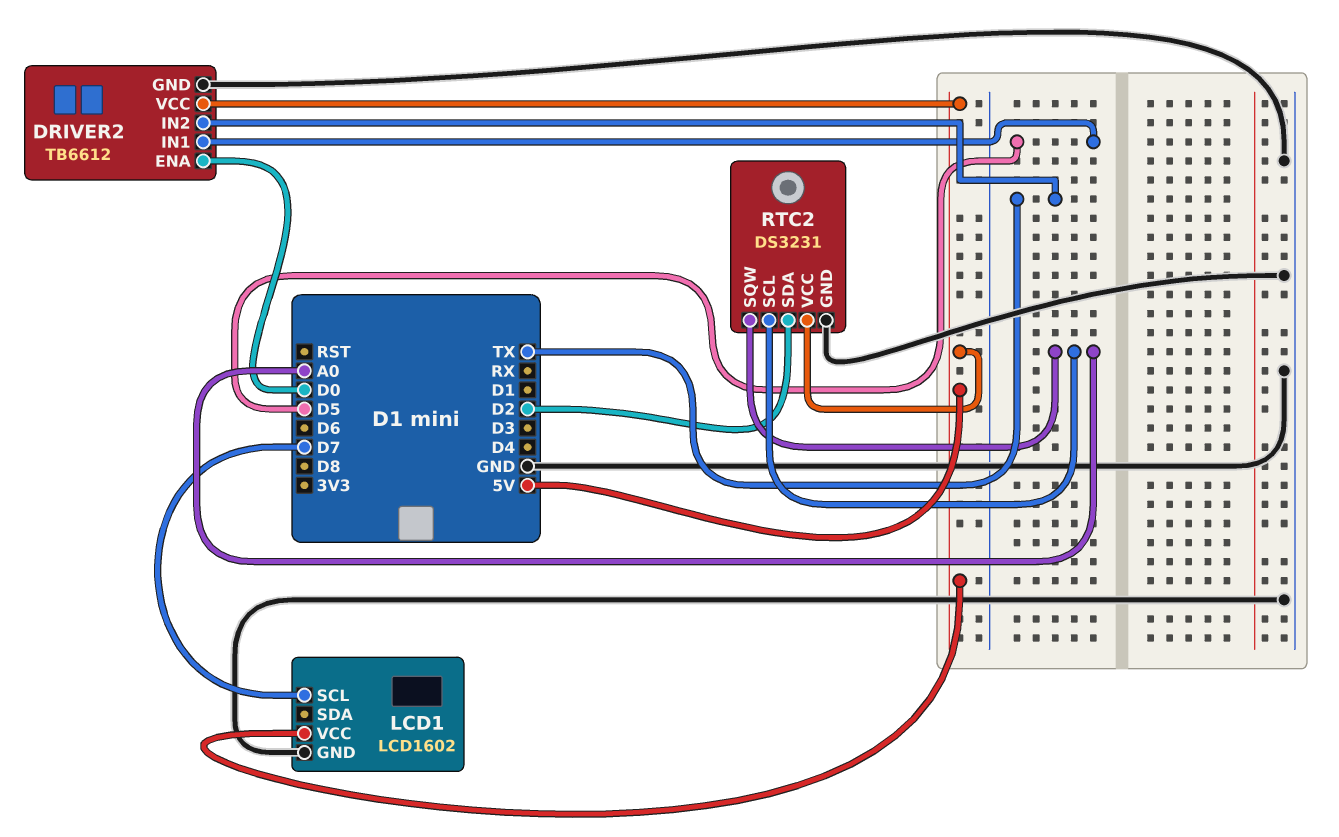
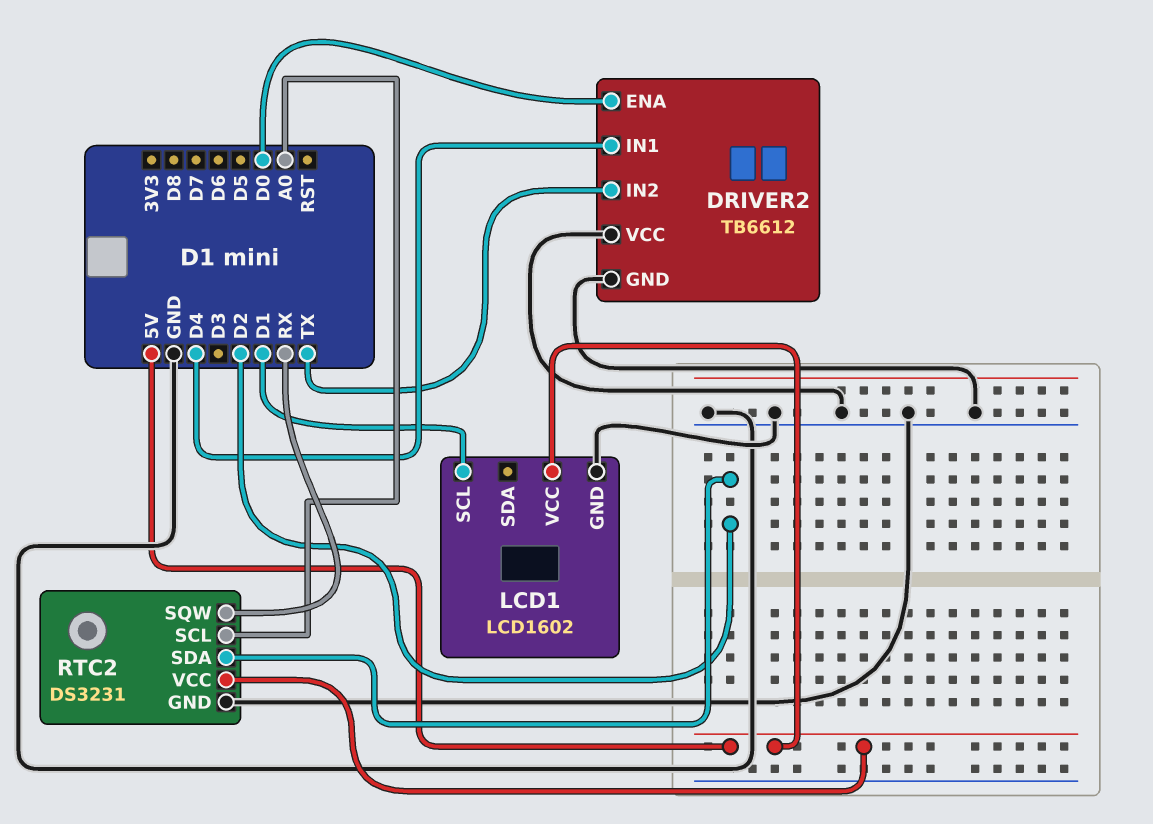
DRIVER2 pin IN1: D5 -> D4
DRIVER2 pin VCC: 5V -> GND
LCD1 pin SCL: D7 -> D1
RTC2 pin SQW: A0 -> RX

